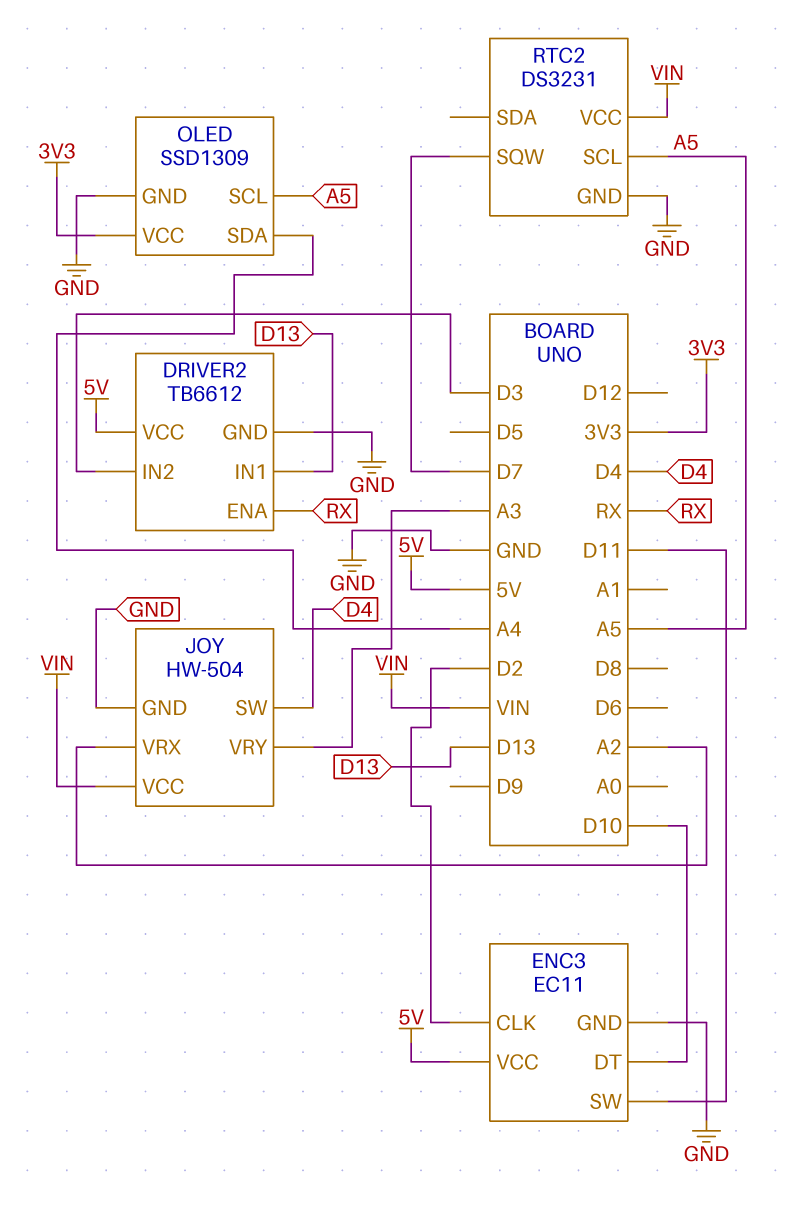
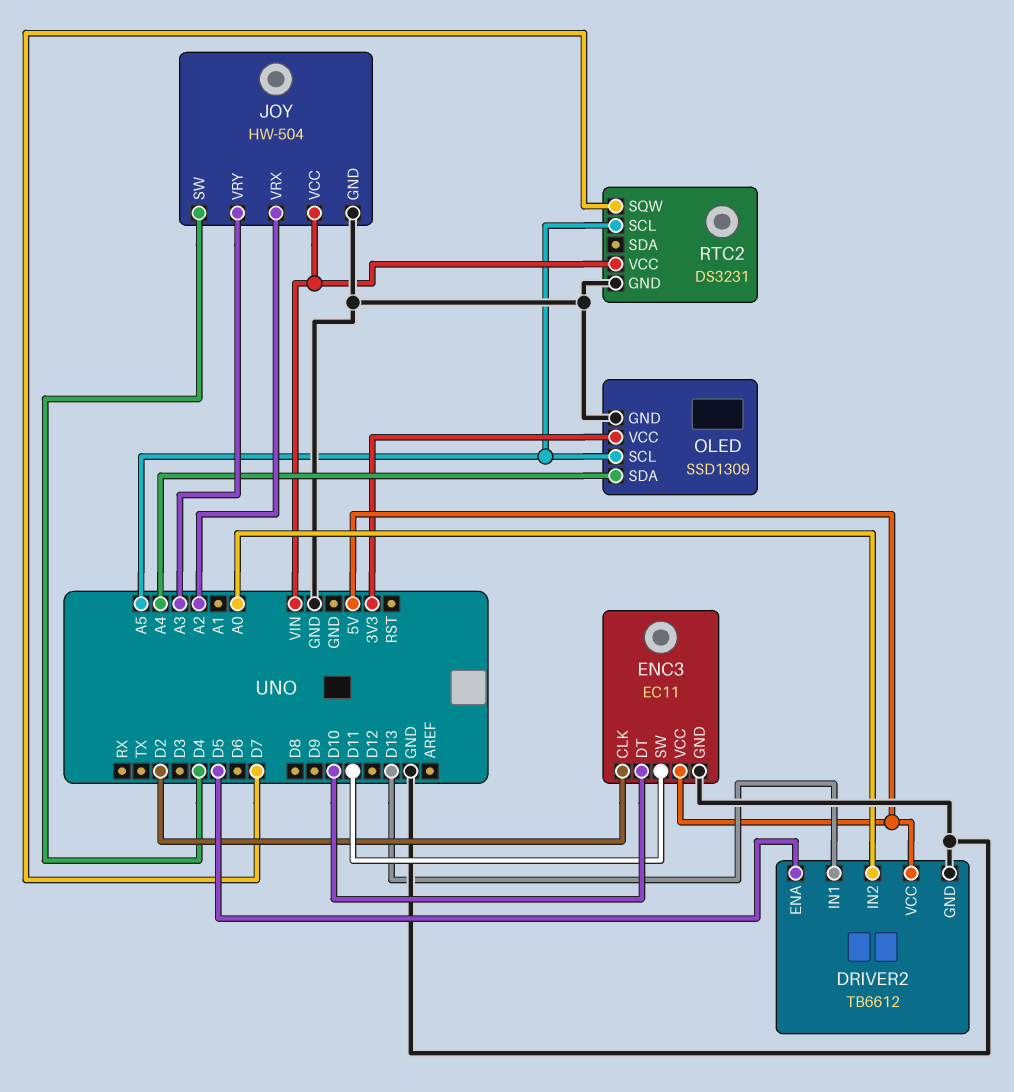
DRIVER2 pin ENA: RX -> D5
DRIVER2 pin IN2: D3 -> A0

